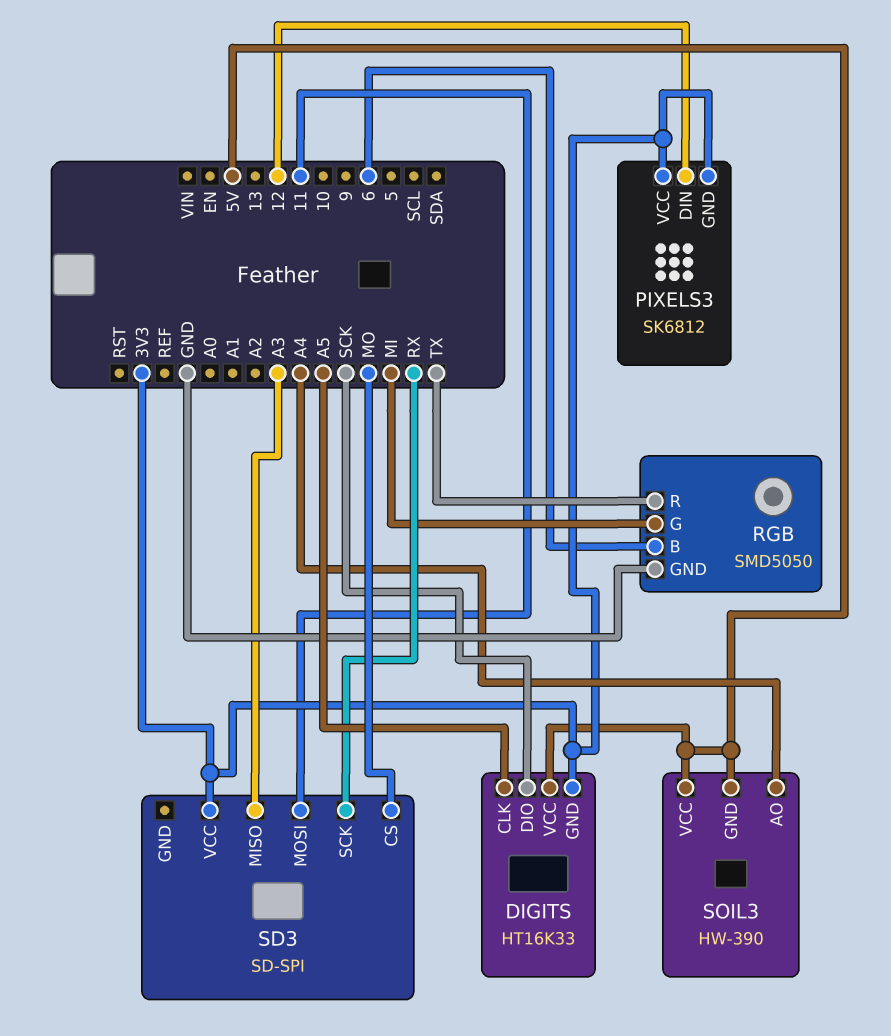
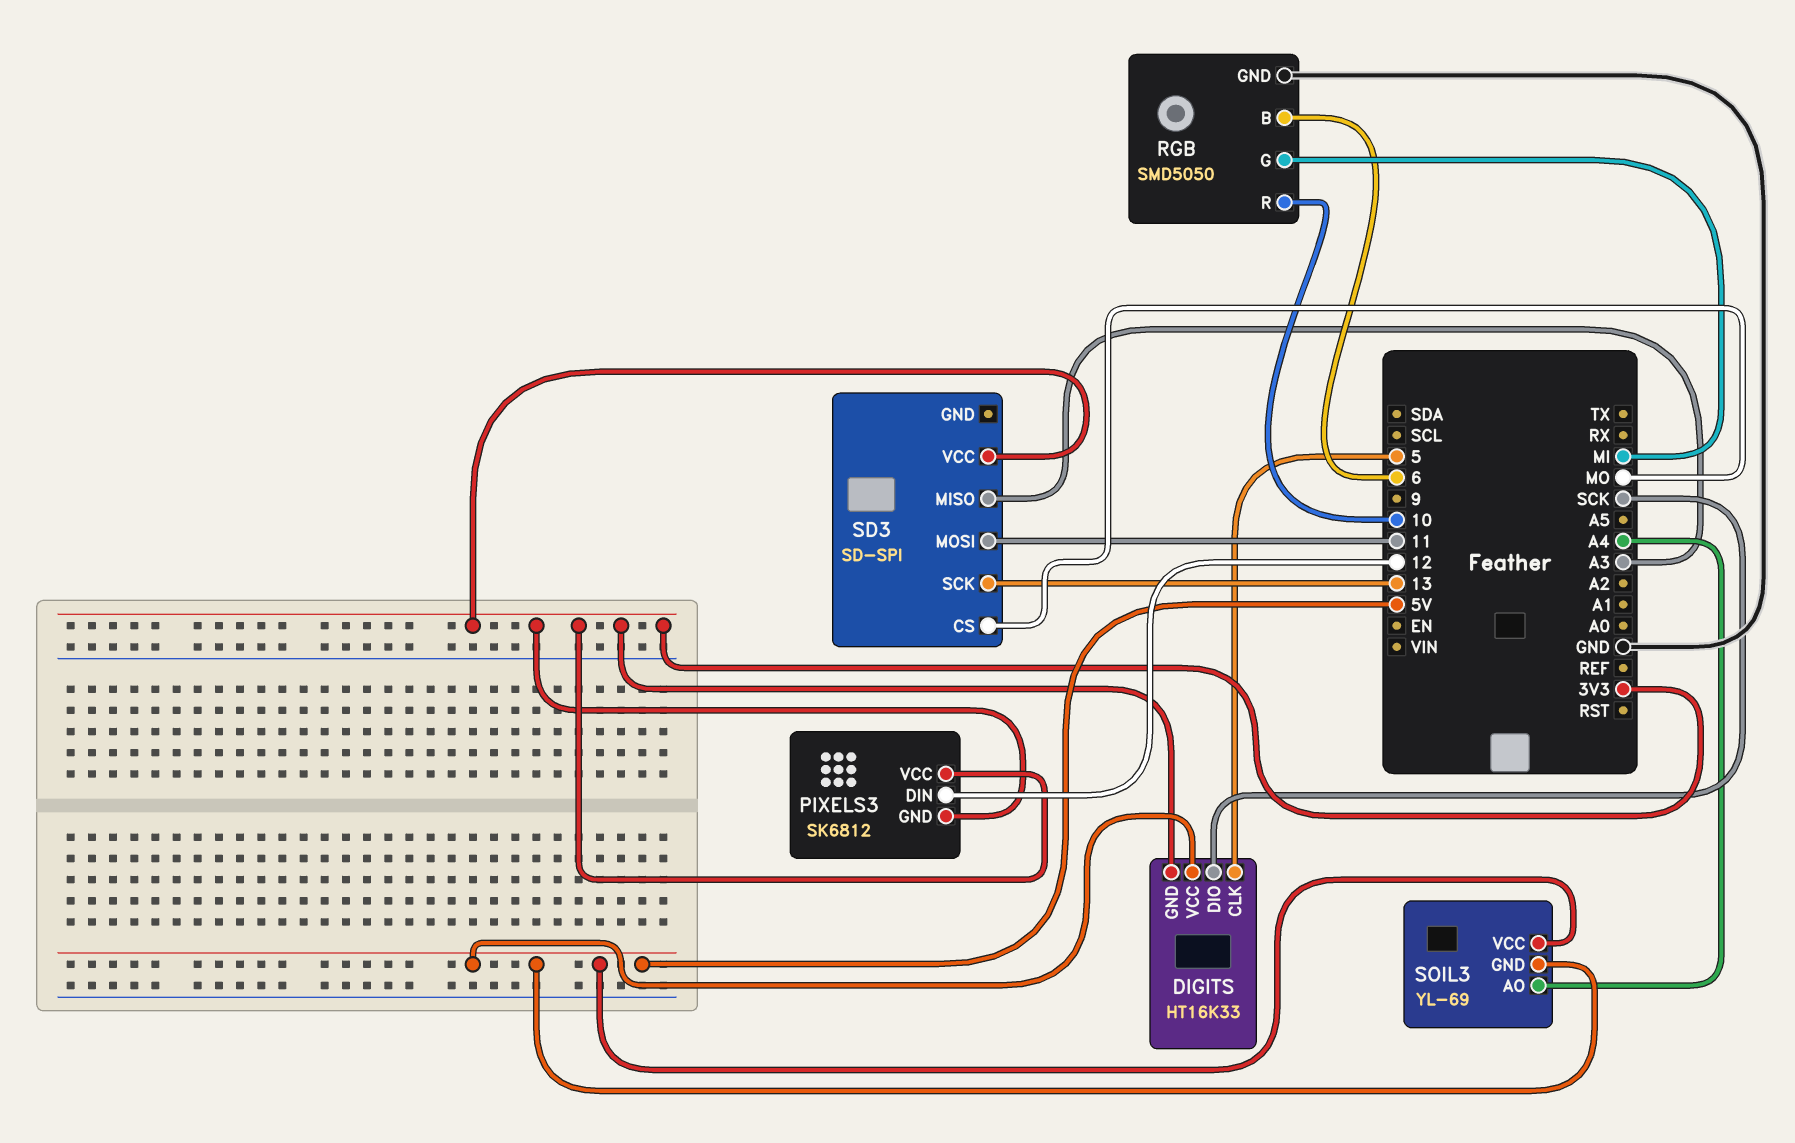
DIGITS pin CLK: A5 -> 5
RGB pin R: TX -> 10
SD3 pin SCK: RX -> 13
SOIL3: HW-390 -> YL-69

